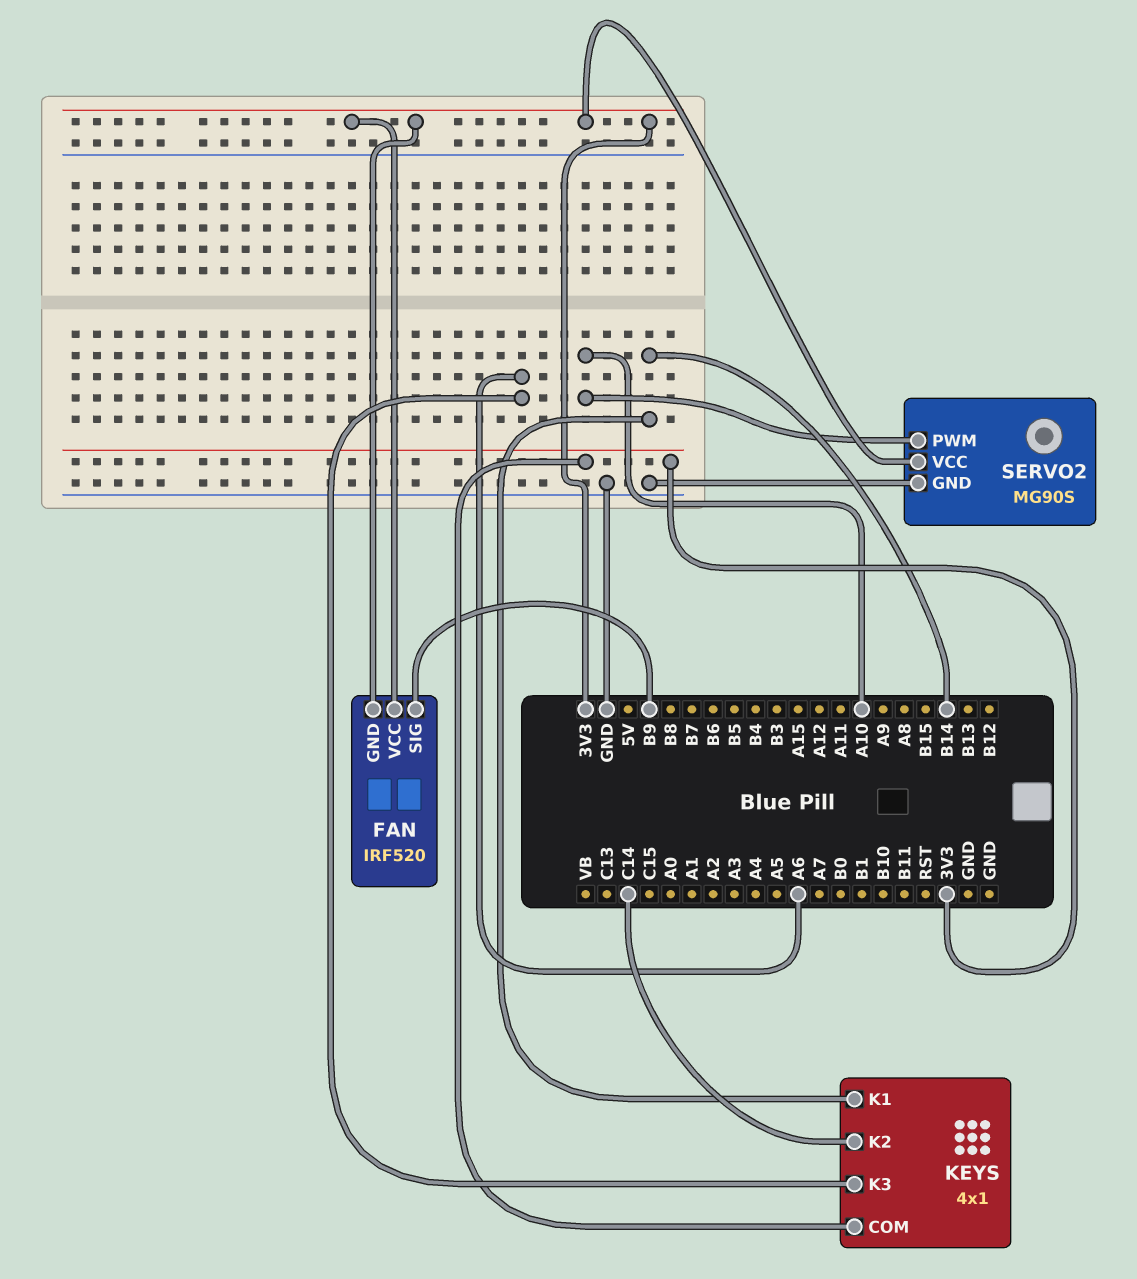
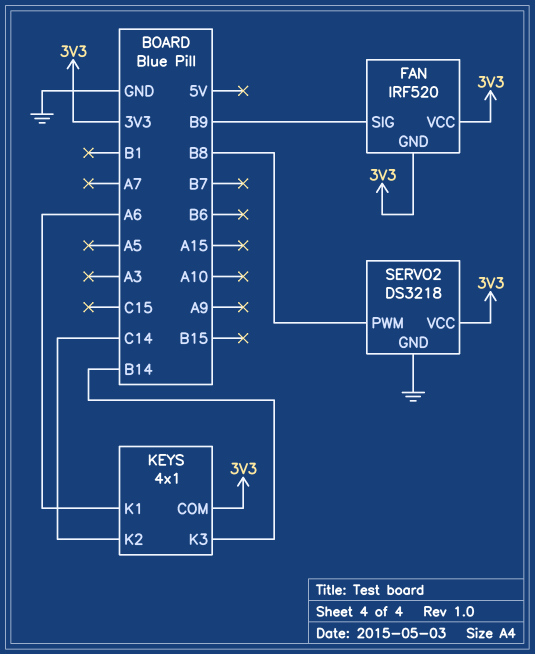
KEYS pin K1: B14 -> A6
KEYS pin K3: A6 -> B14
SERVO2: MG90S -> DS3218
SERVO2 pin PWM: A10 -> B8

